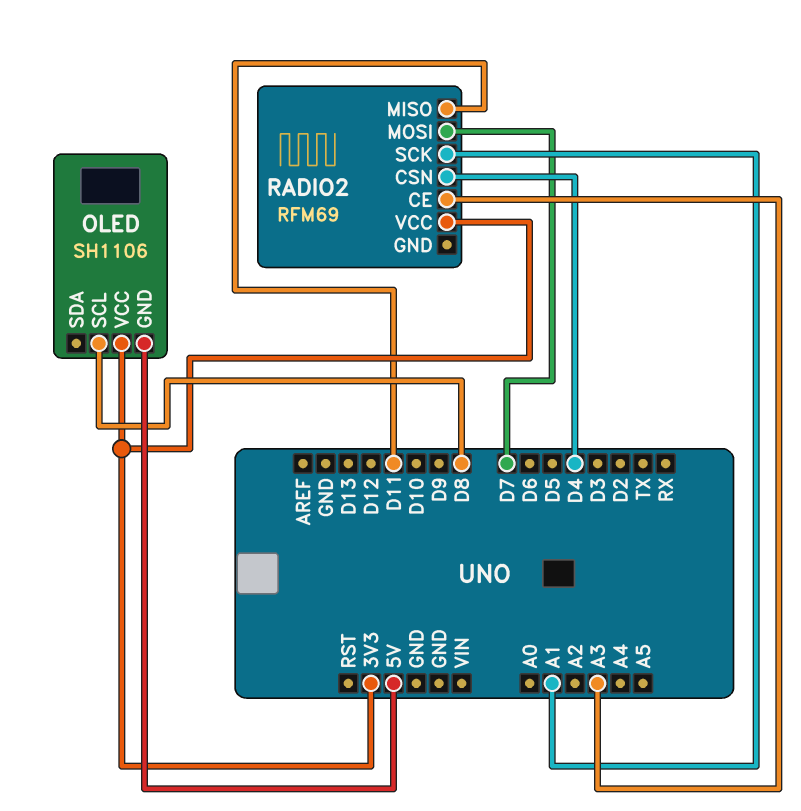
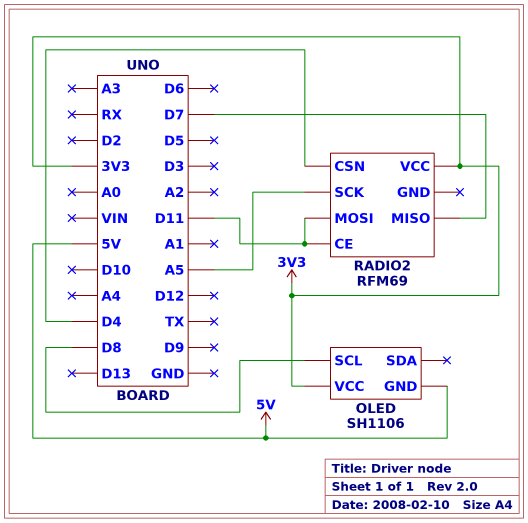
RADIO2 pin CE: A3 -> D11
RADIO2 pin MISO: D11 -> D7
RADIO2 pin MOSI: D7 -> D11
RADIO2 pin SCK: A1 -> A5

